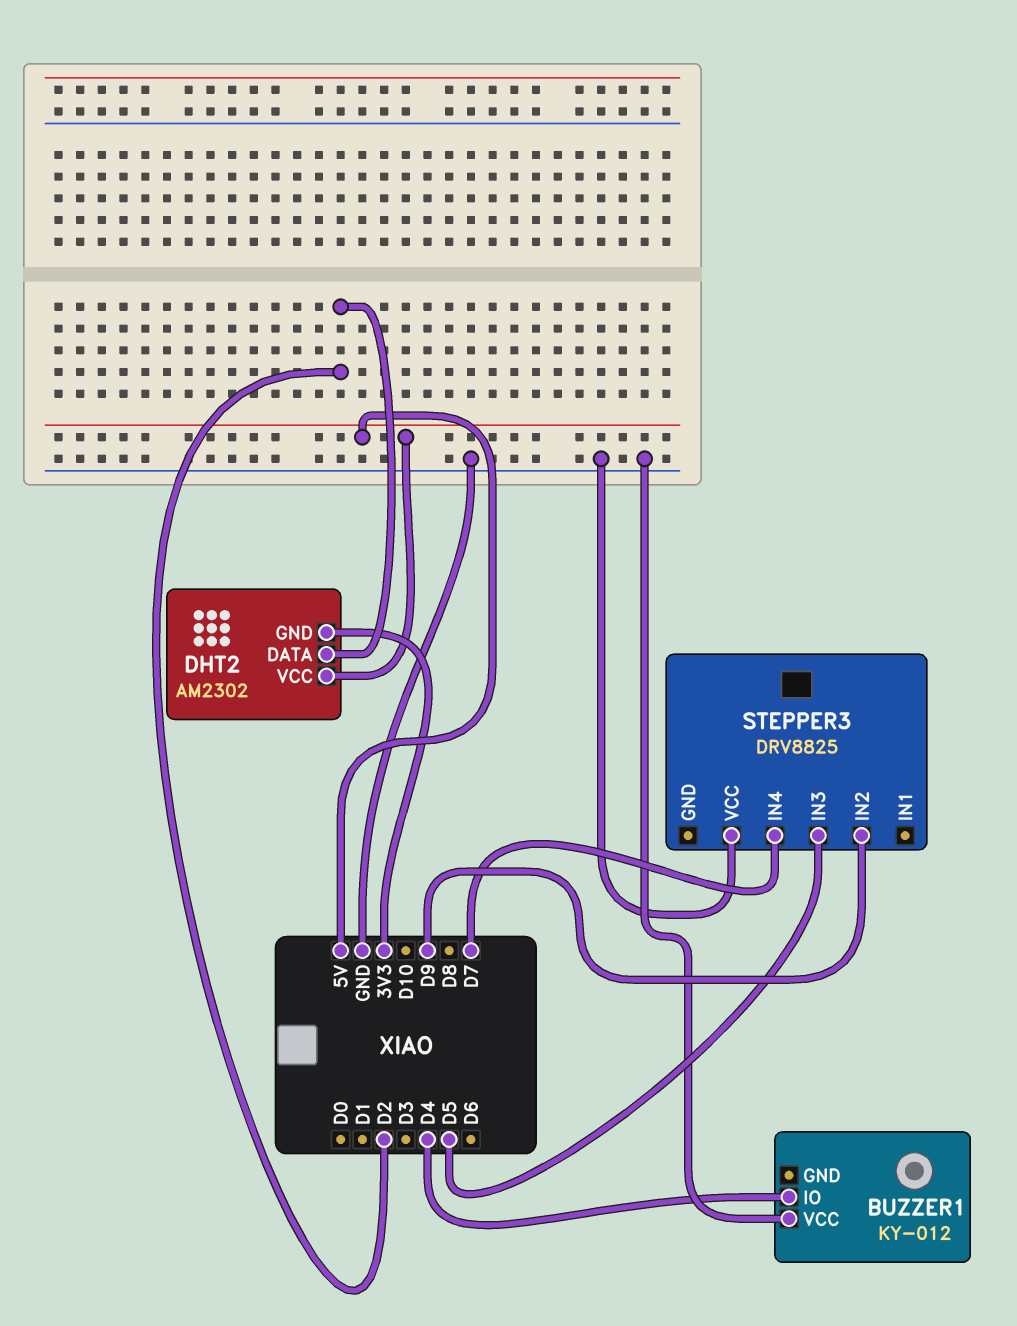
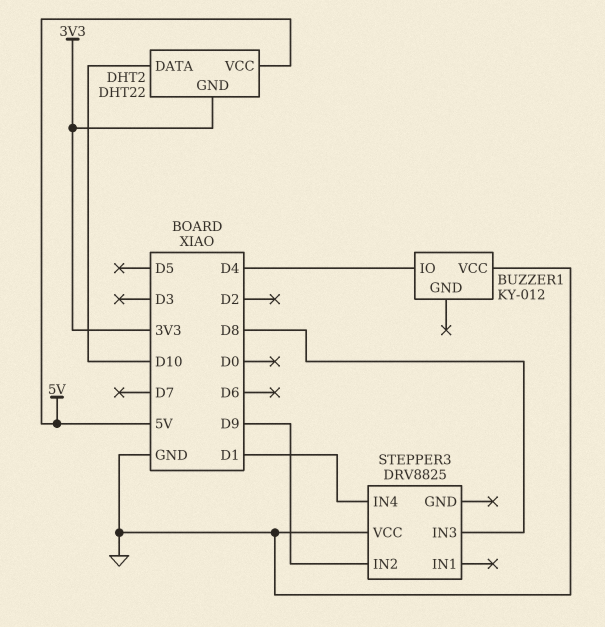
DHT2: AM2302 -> DHT22
DHT2 pin DATA: D2 -> D10
STEPPER3 pin IN3: D5 -> D8
STEPPER3 pin IN4: D7 -> D1

